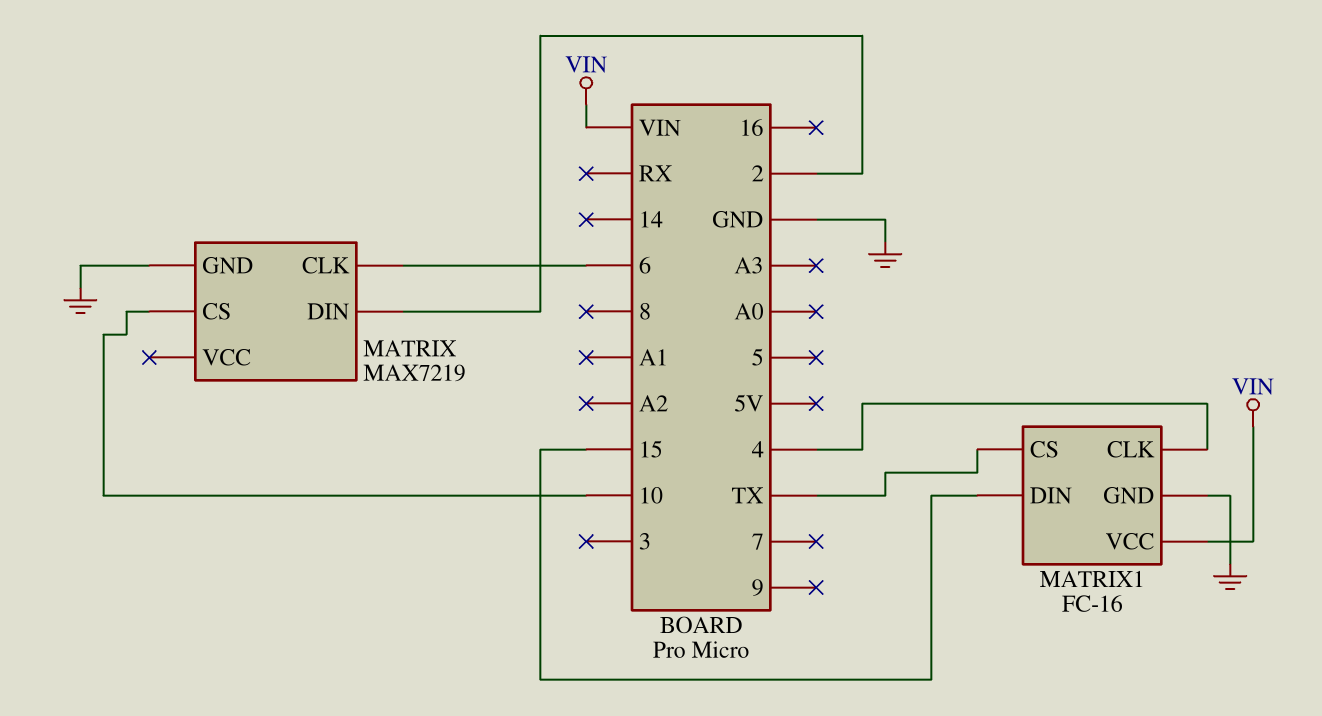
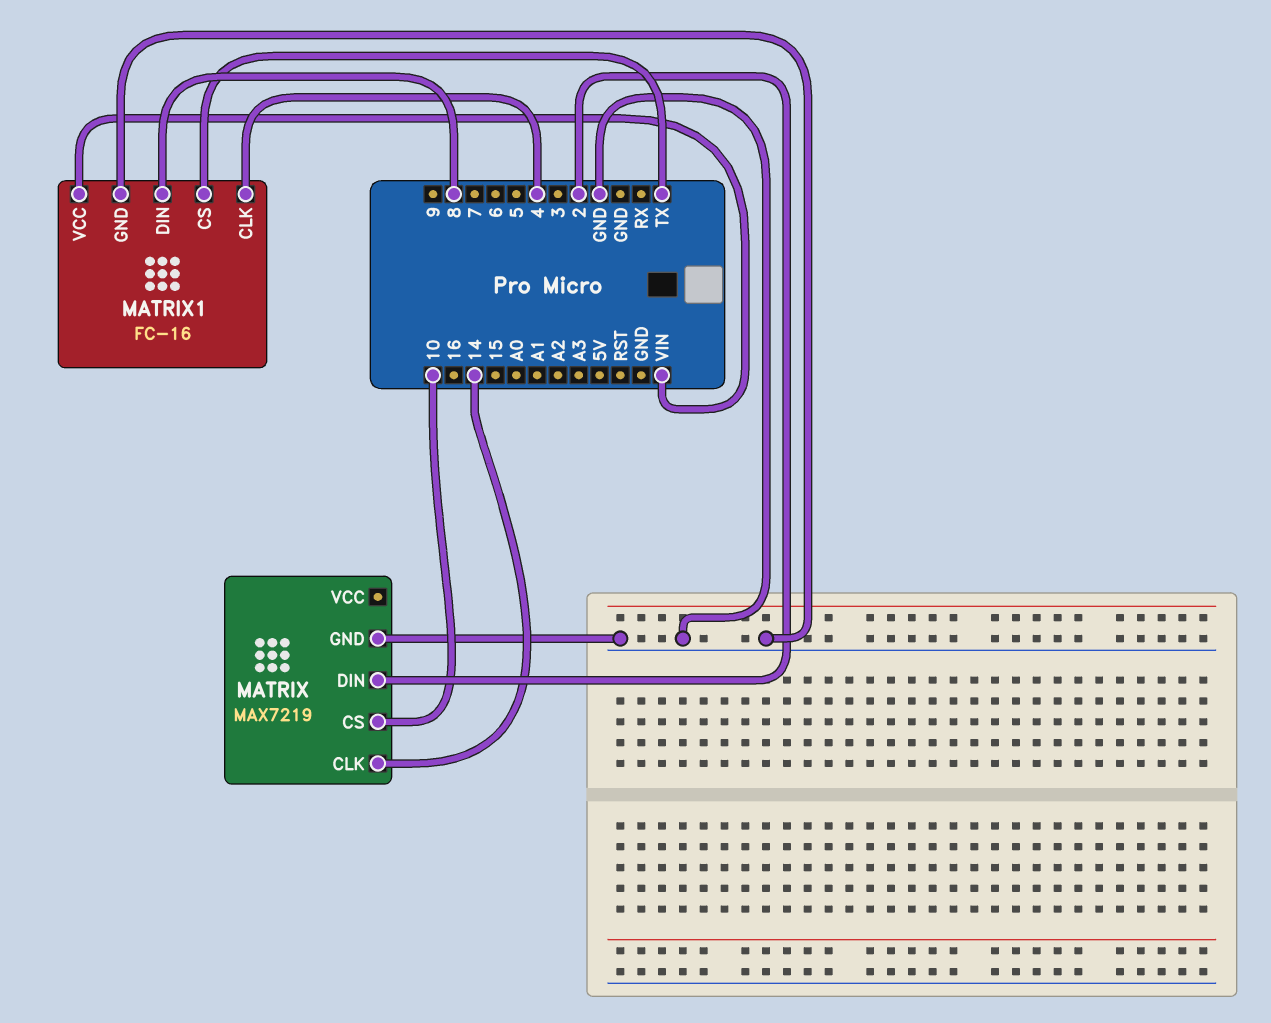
MATRIX pin CLK: 6 -> 14
MATRIX1 pin DIN: 15 -> 8

